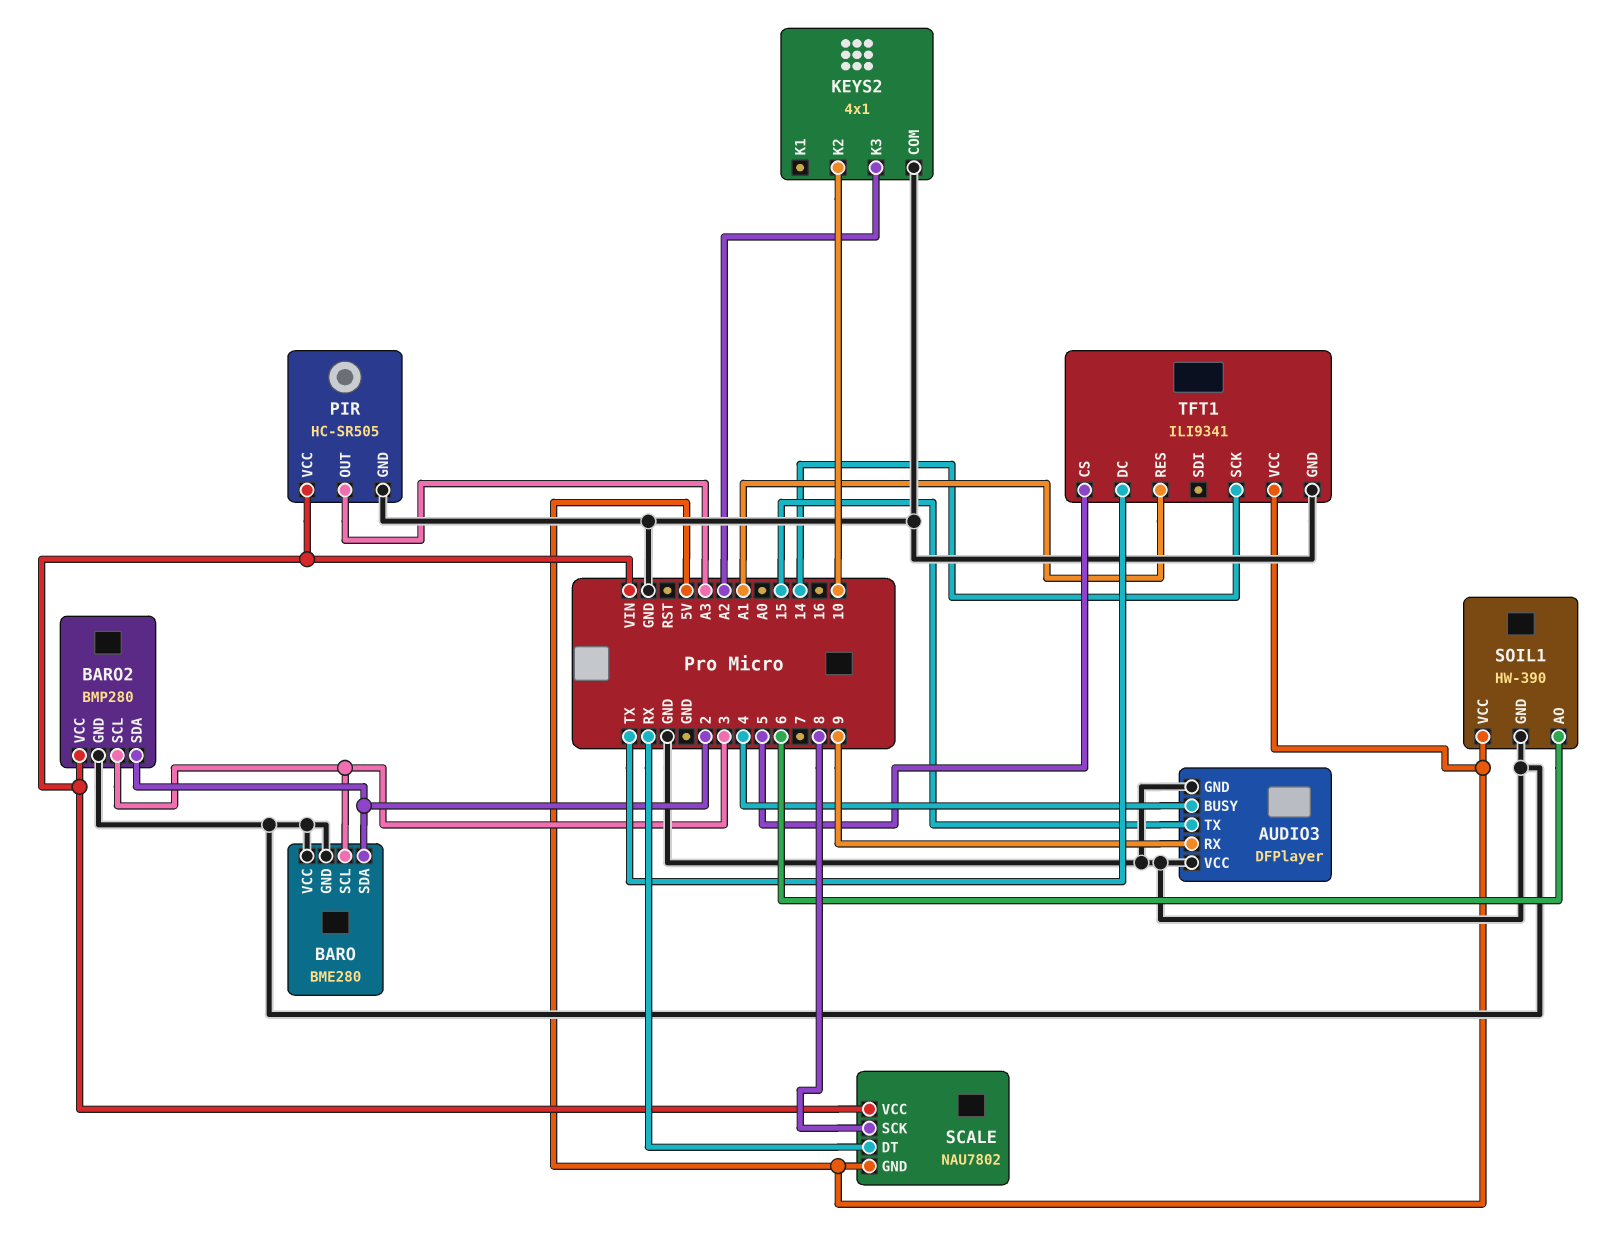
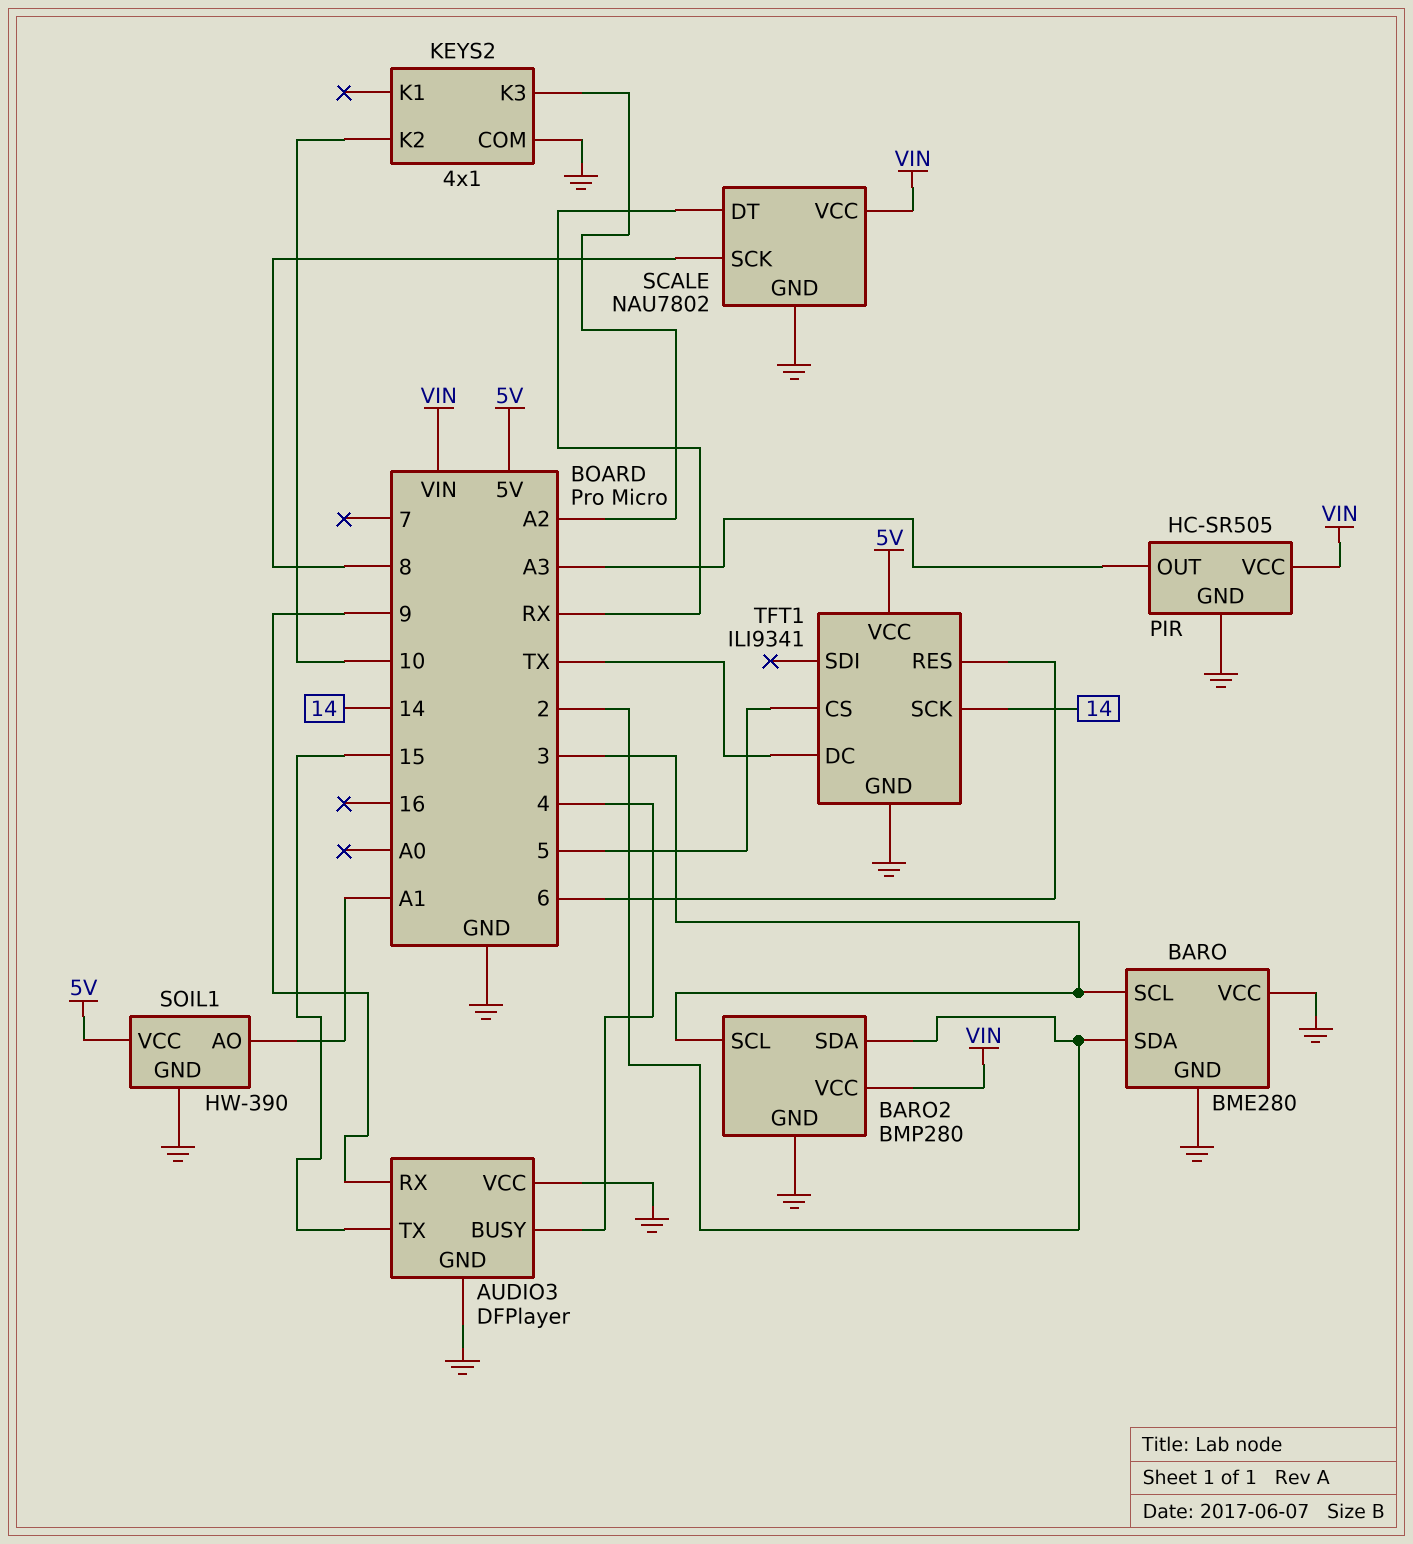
SCALE pin GND: 5V -> GND
SOIL1 pin AO: 6 -> A1
TFT1 pin RES: A1 -> 6

